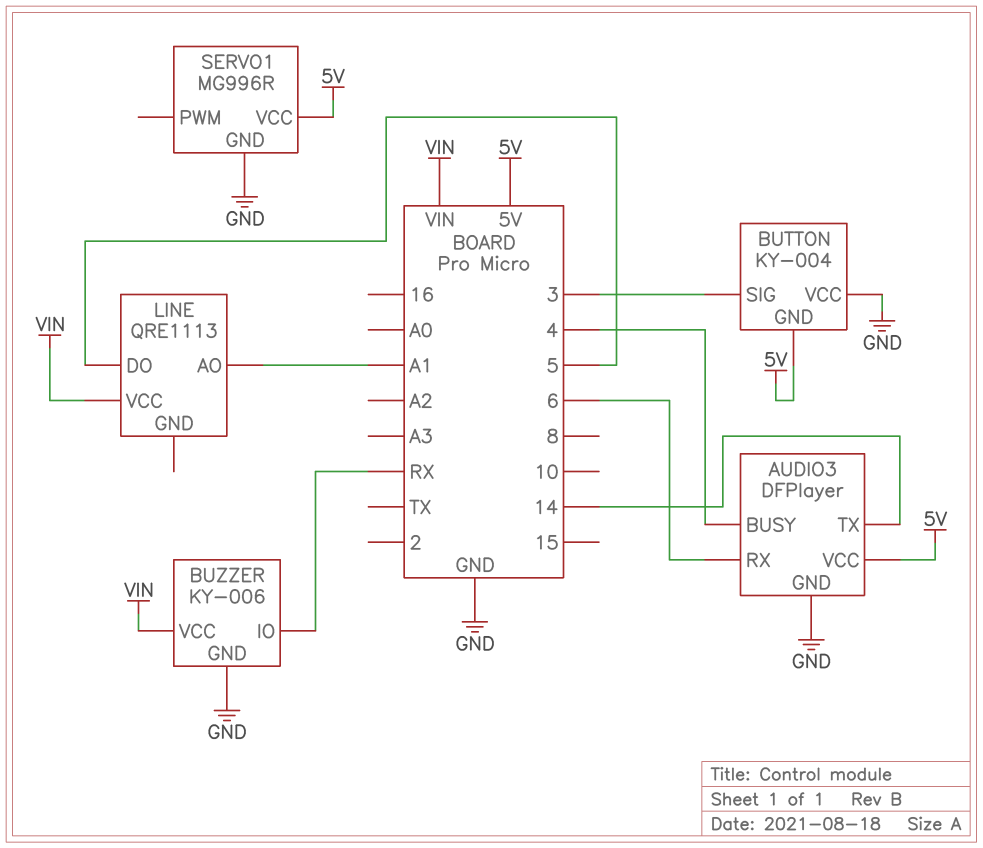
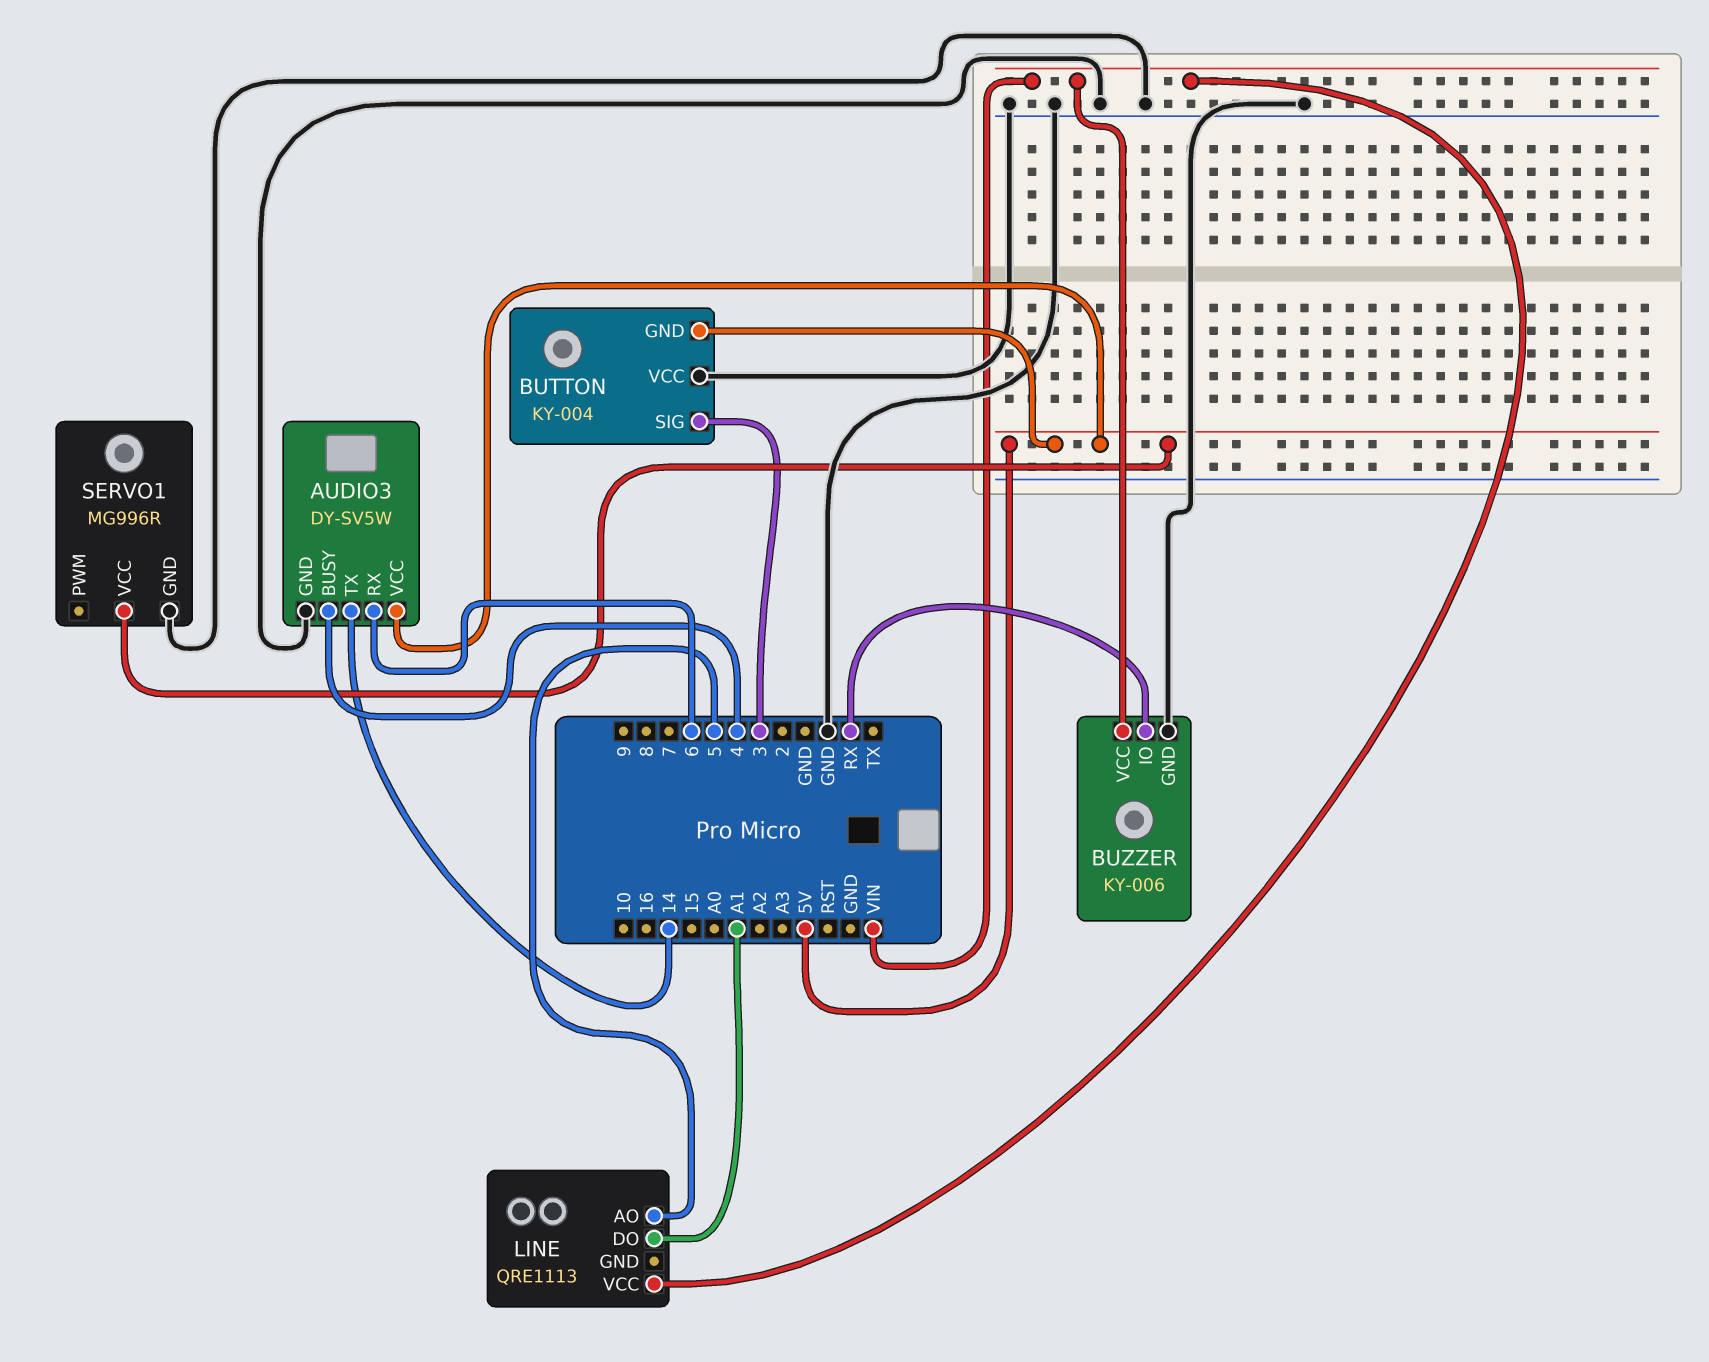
AUDIO3: DFPlayer -> DY-SV5W
LINE pin AO: A1 -> 5
LINE pin DO: 5 -> A1

